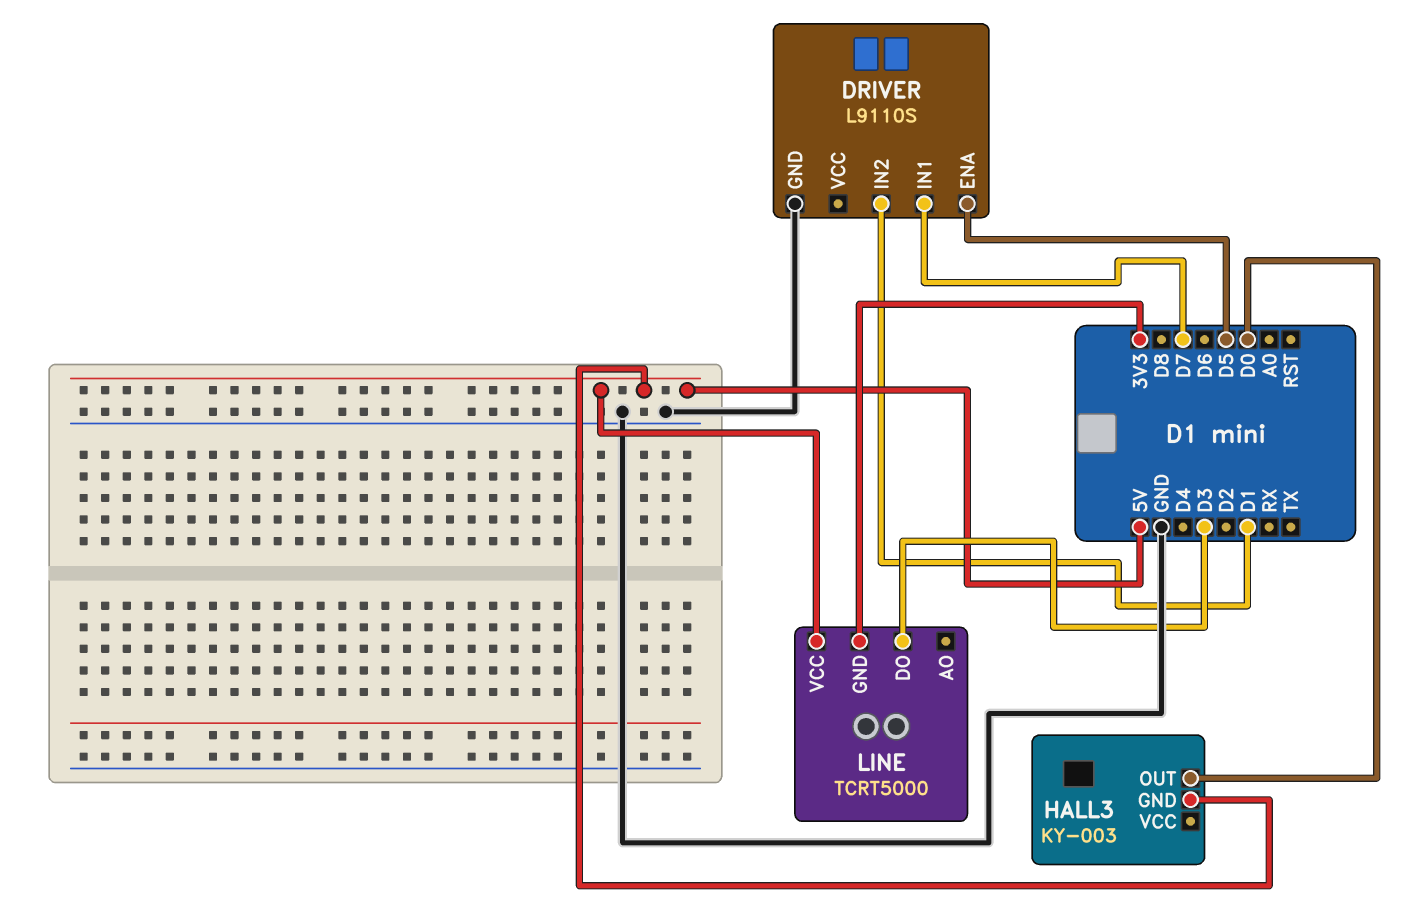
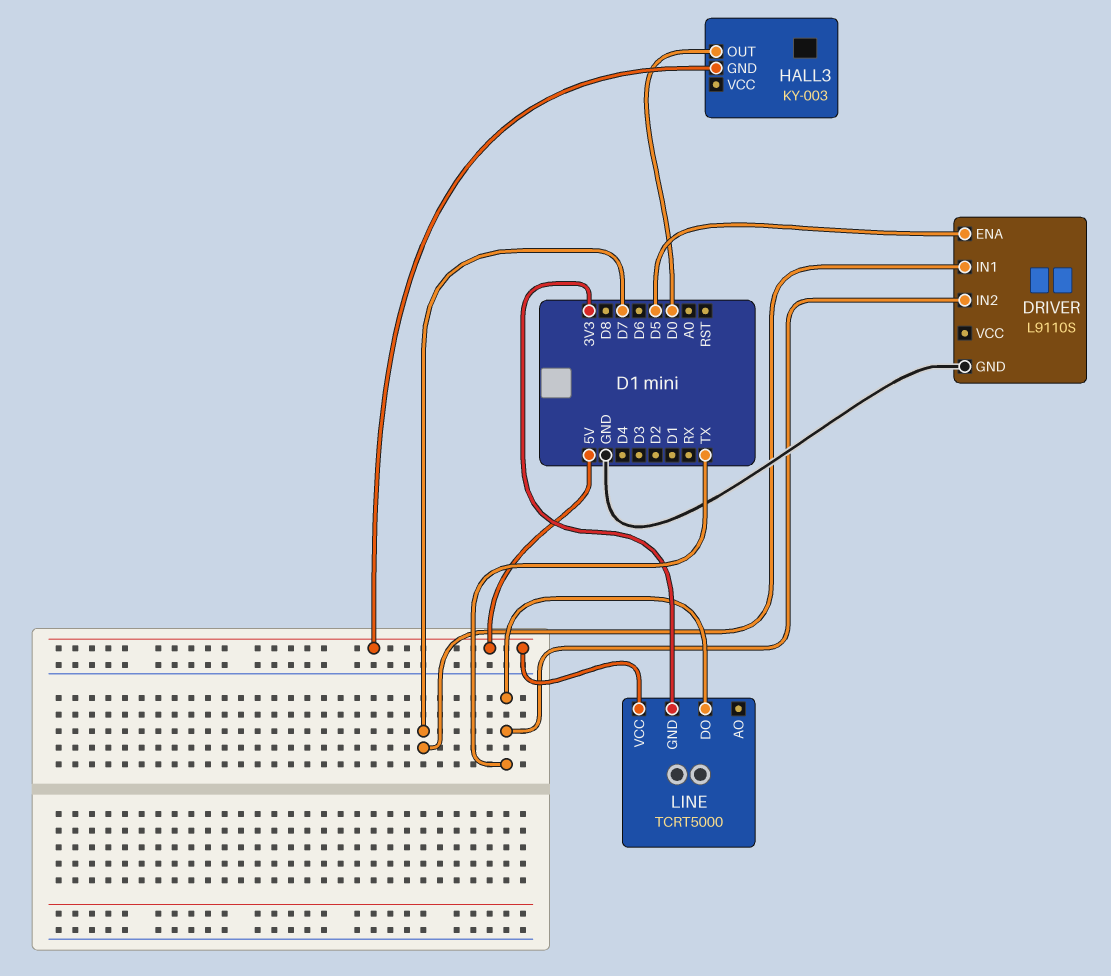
DRIVER pin IN2: D1 -> TX
LINE pin DO: D3 -> TX

